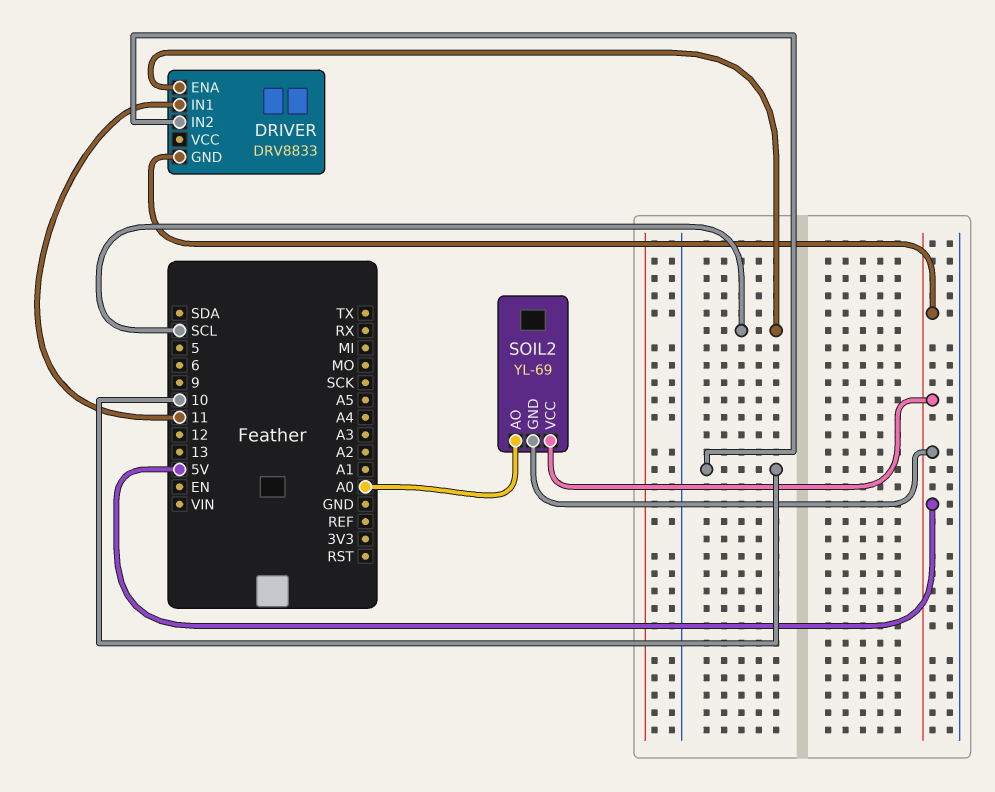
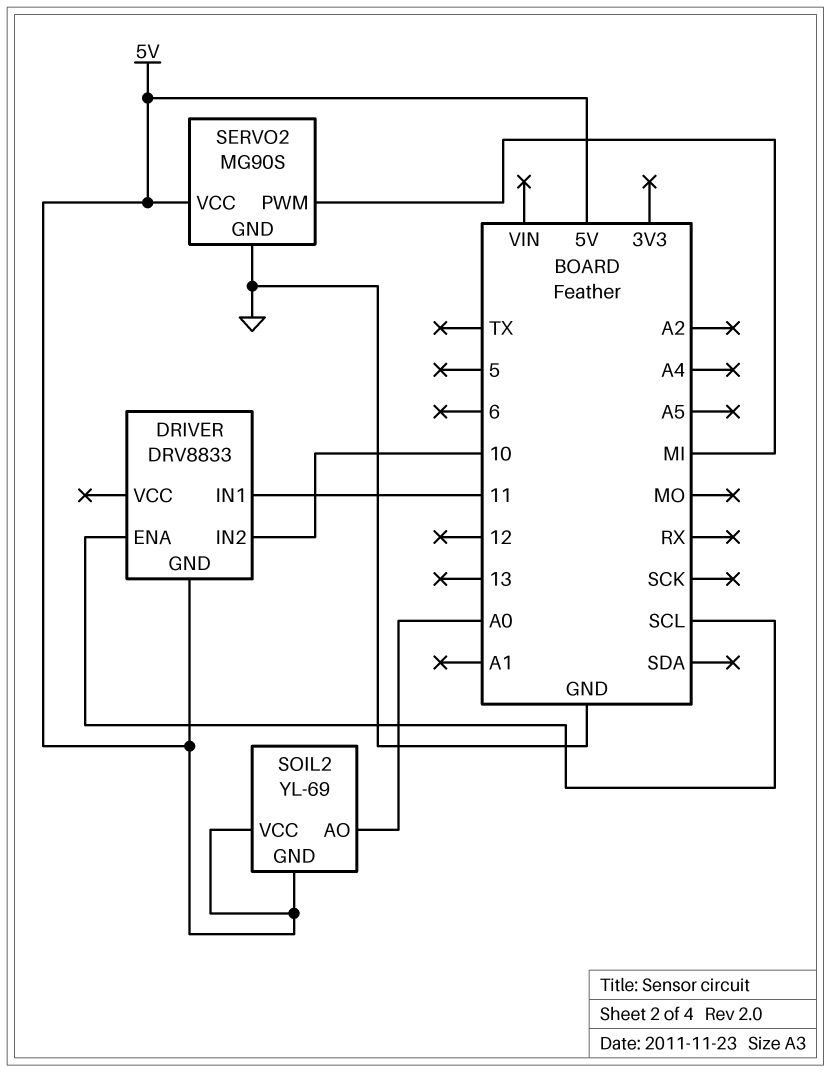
SERVO2: none -> MG90S
SERVO2 pin GND: none -> GND
SERVO2 pin PWM: none -> MI
SERVO2 pin VCC: none -> 5V

